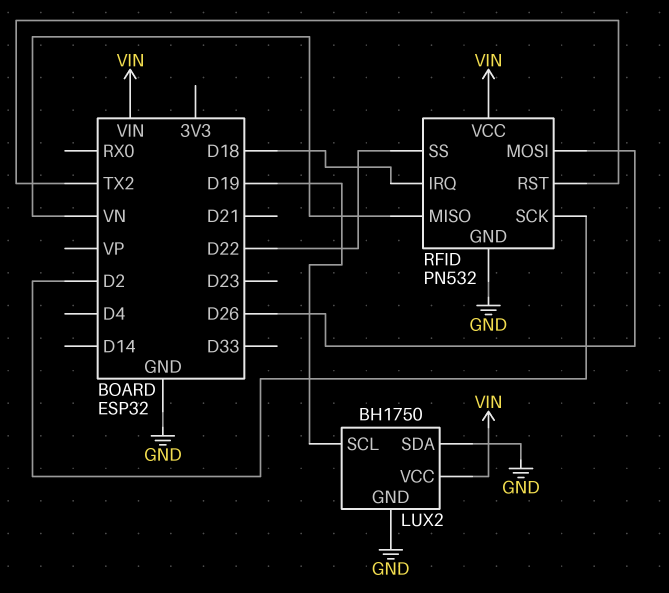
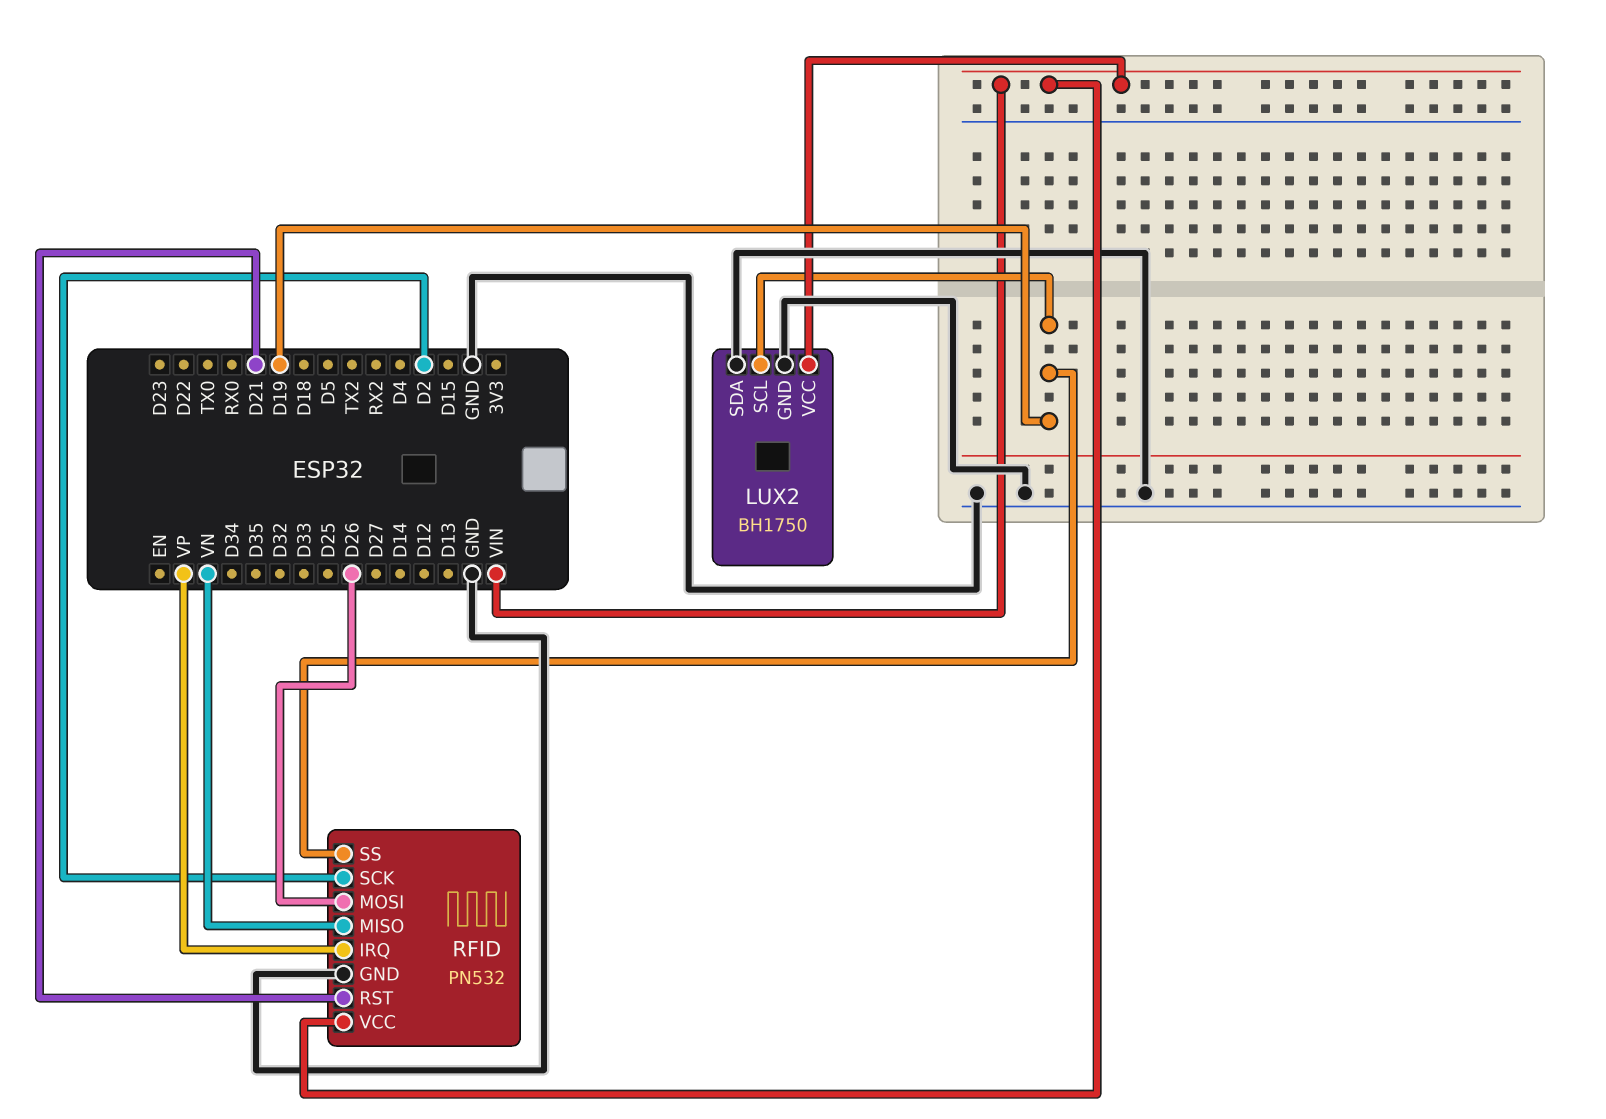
RFID pin IRQ: D18 -> VP
RFID pin RST: TX2 -> D21
RFID pin SS: D22 -> D19

